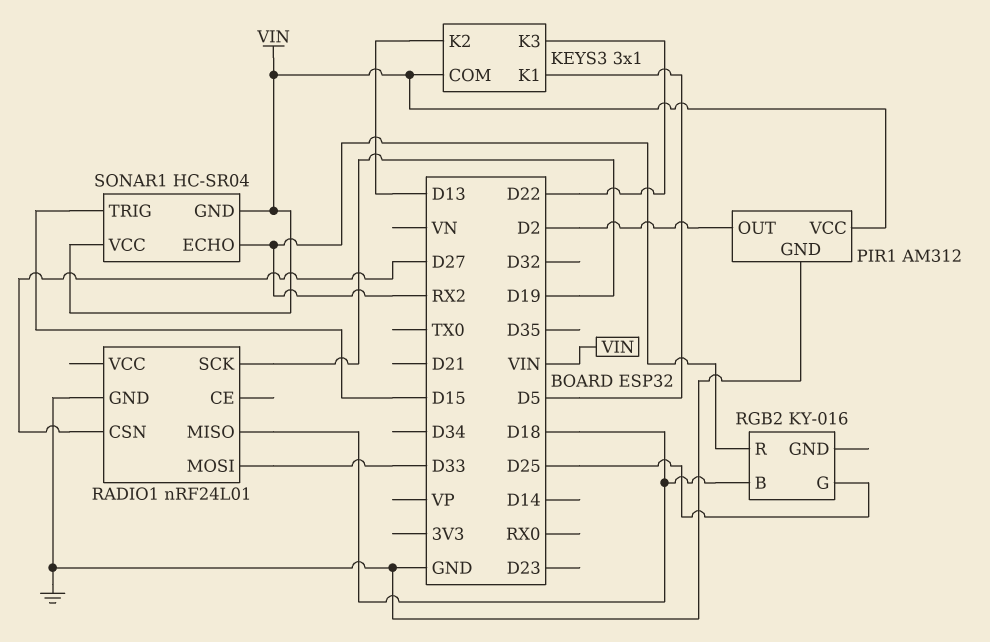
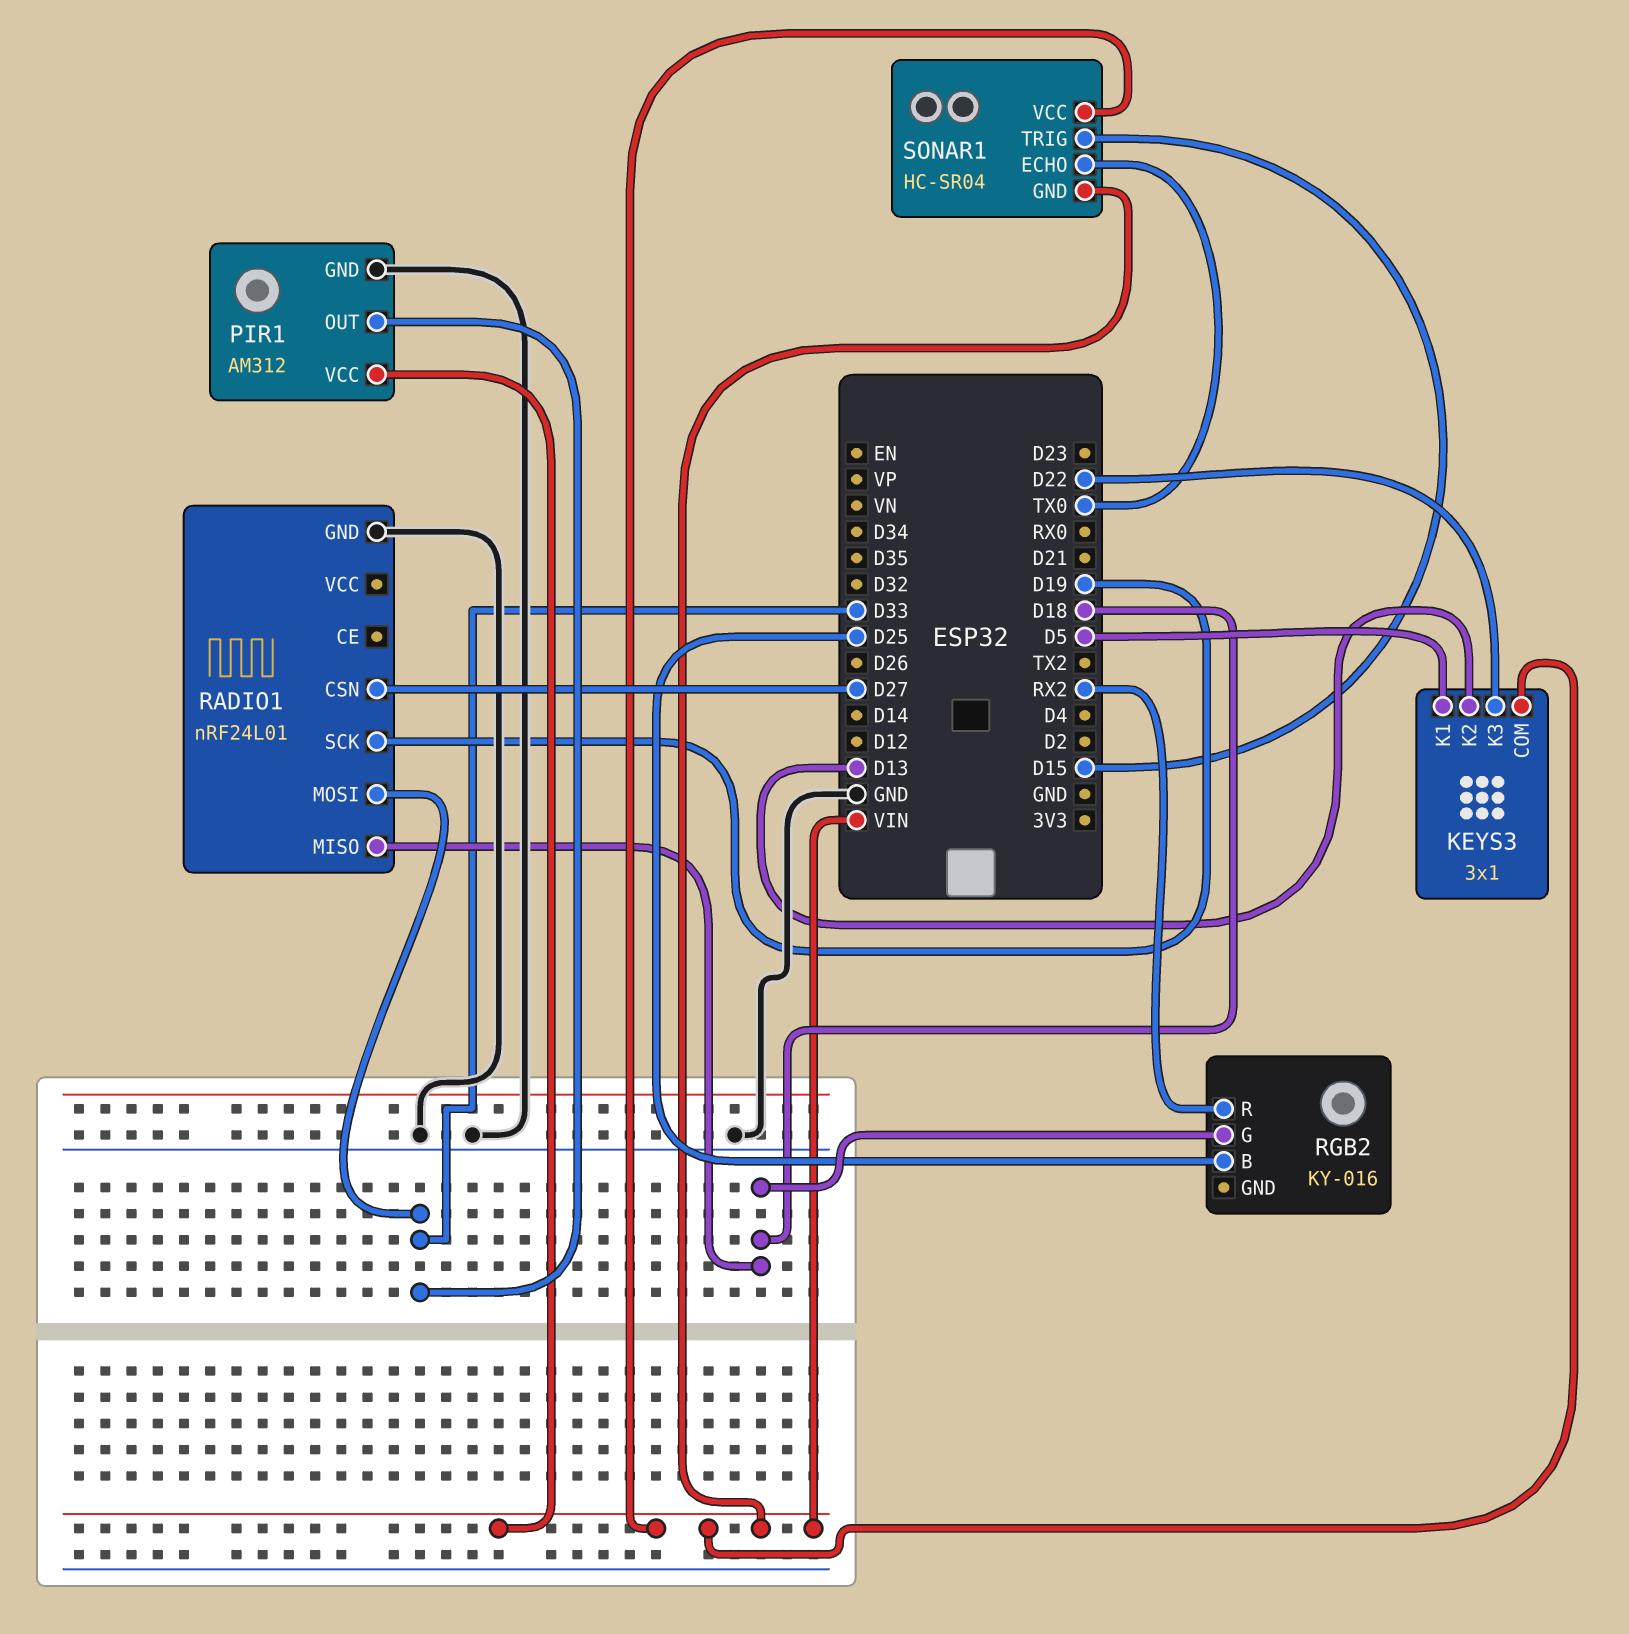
PIR1 pin OUT: D2 -> D33
RGB2 pin B: D18 -> D25
RGB2 pin G: D25 -> D18
SONAR1 pin ECHO: RX2 -> TX0

